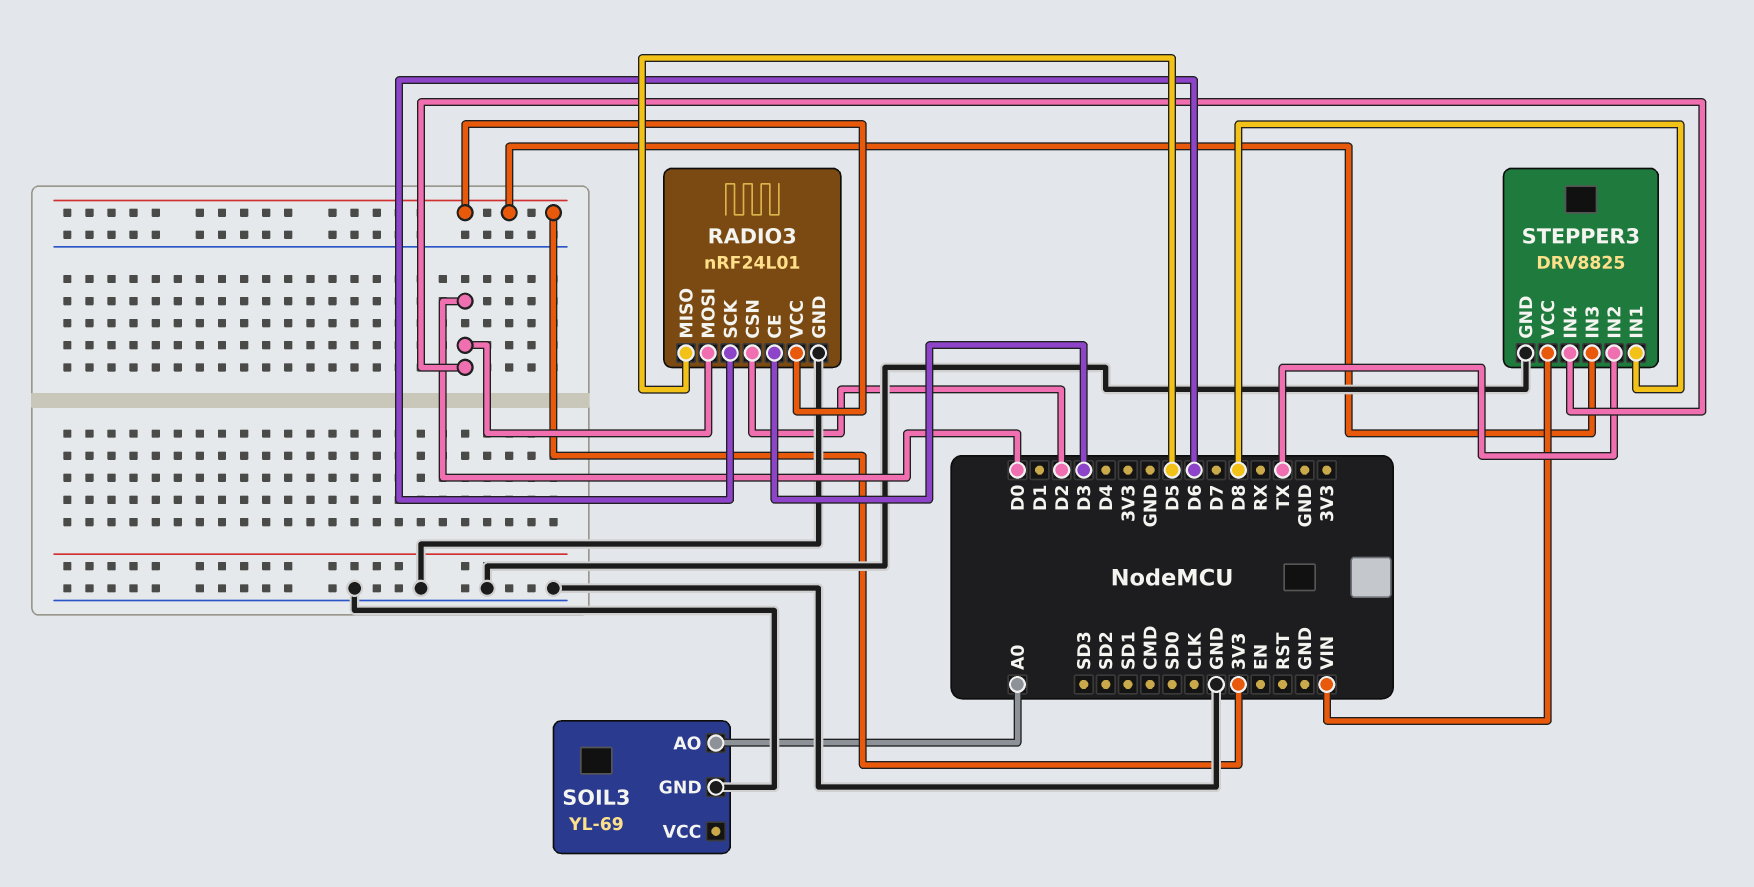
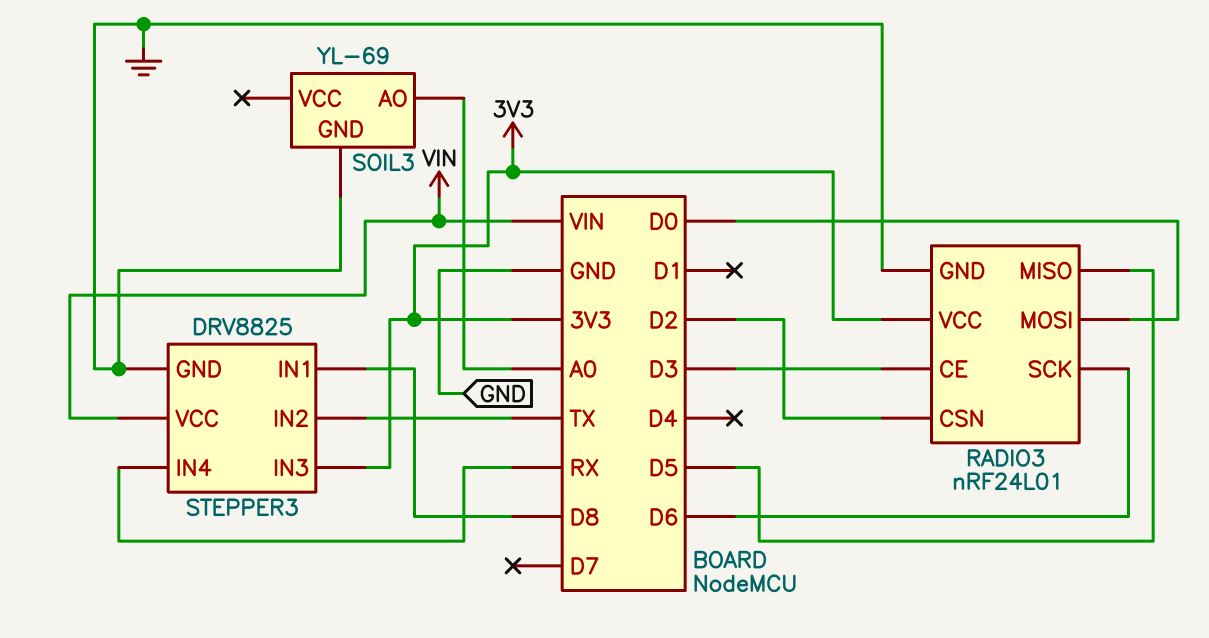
STEPPER3 pin IN4: D0 -> RX

